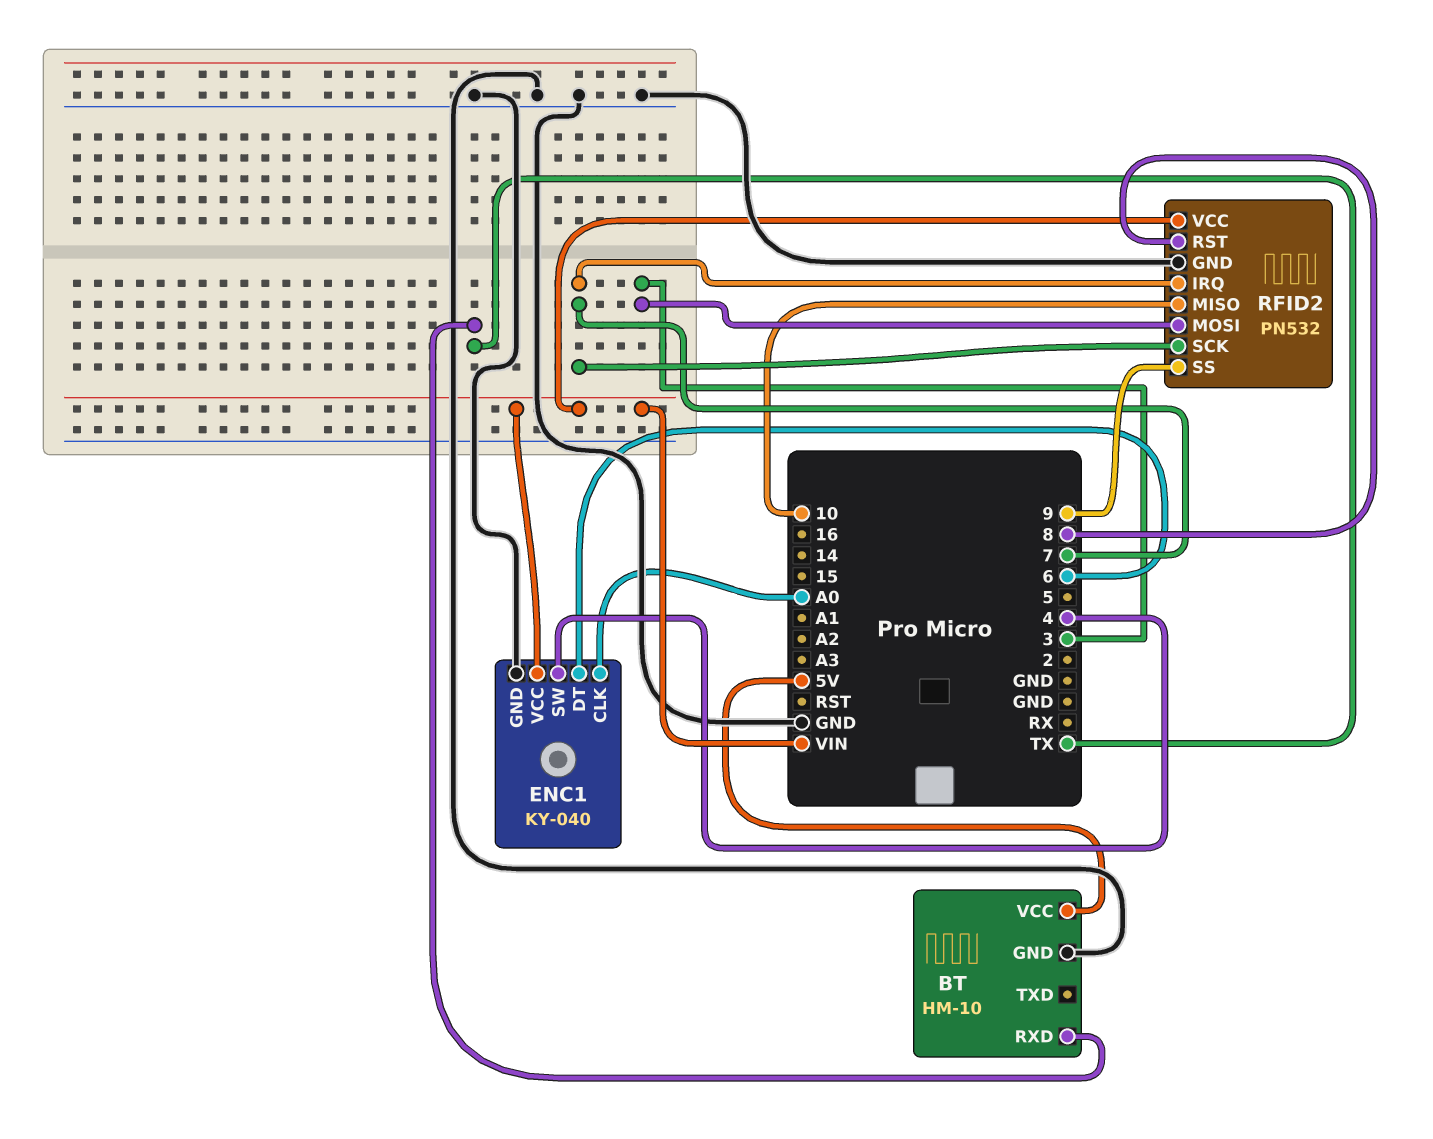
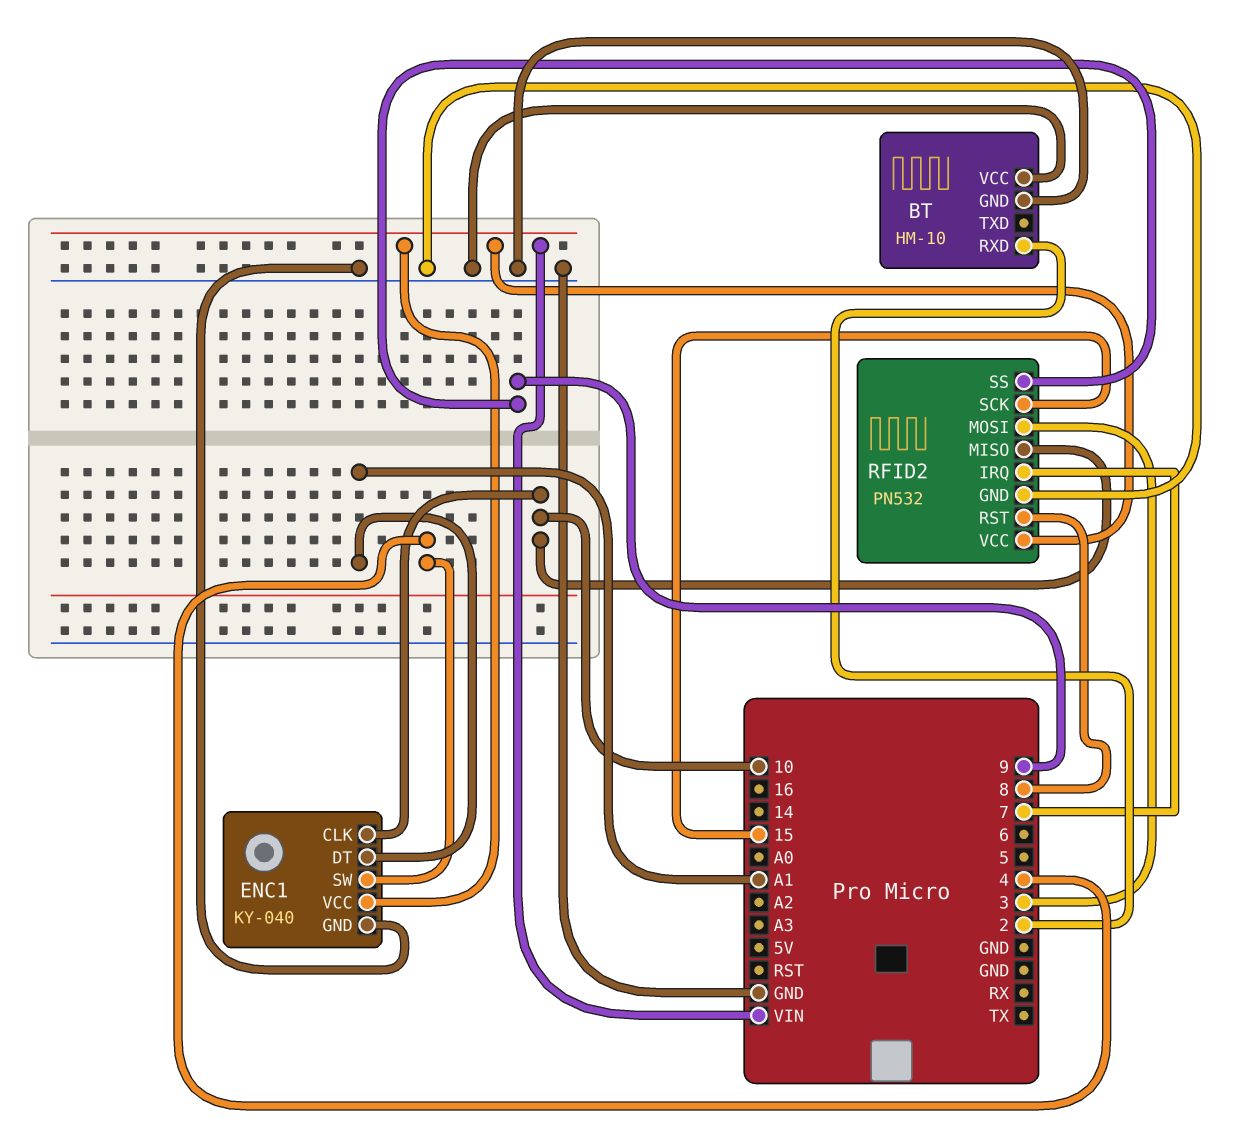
BT pin RXD: TX -> 2
BT pin VCC: 5V -> GND
ENC1 pin CLK: A0 -> 10
ENC1 pin DT: 6 -> A1
RFID2 pin SCK: 7 -> 15

